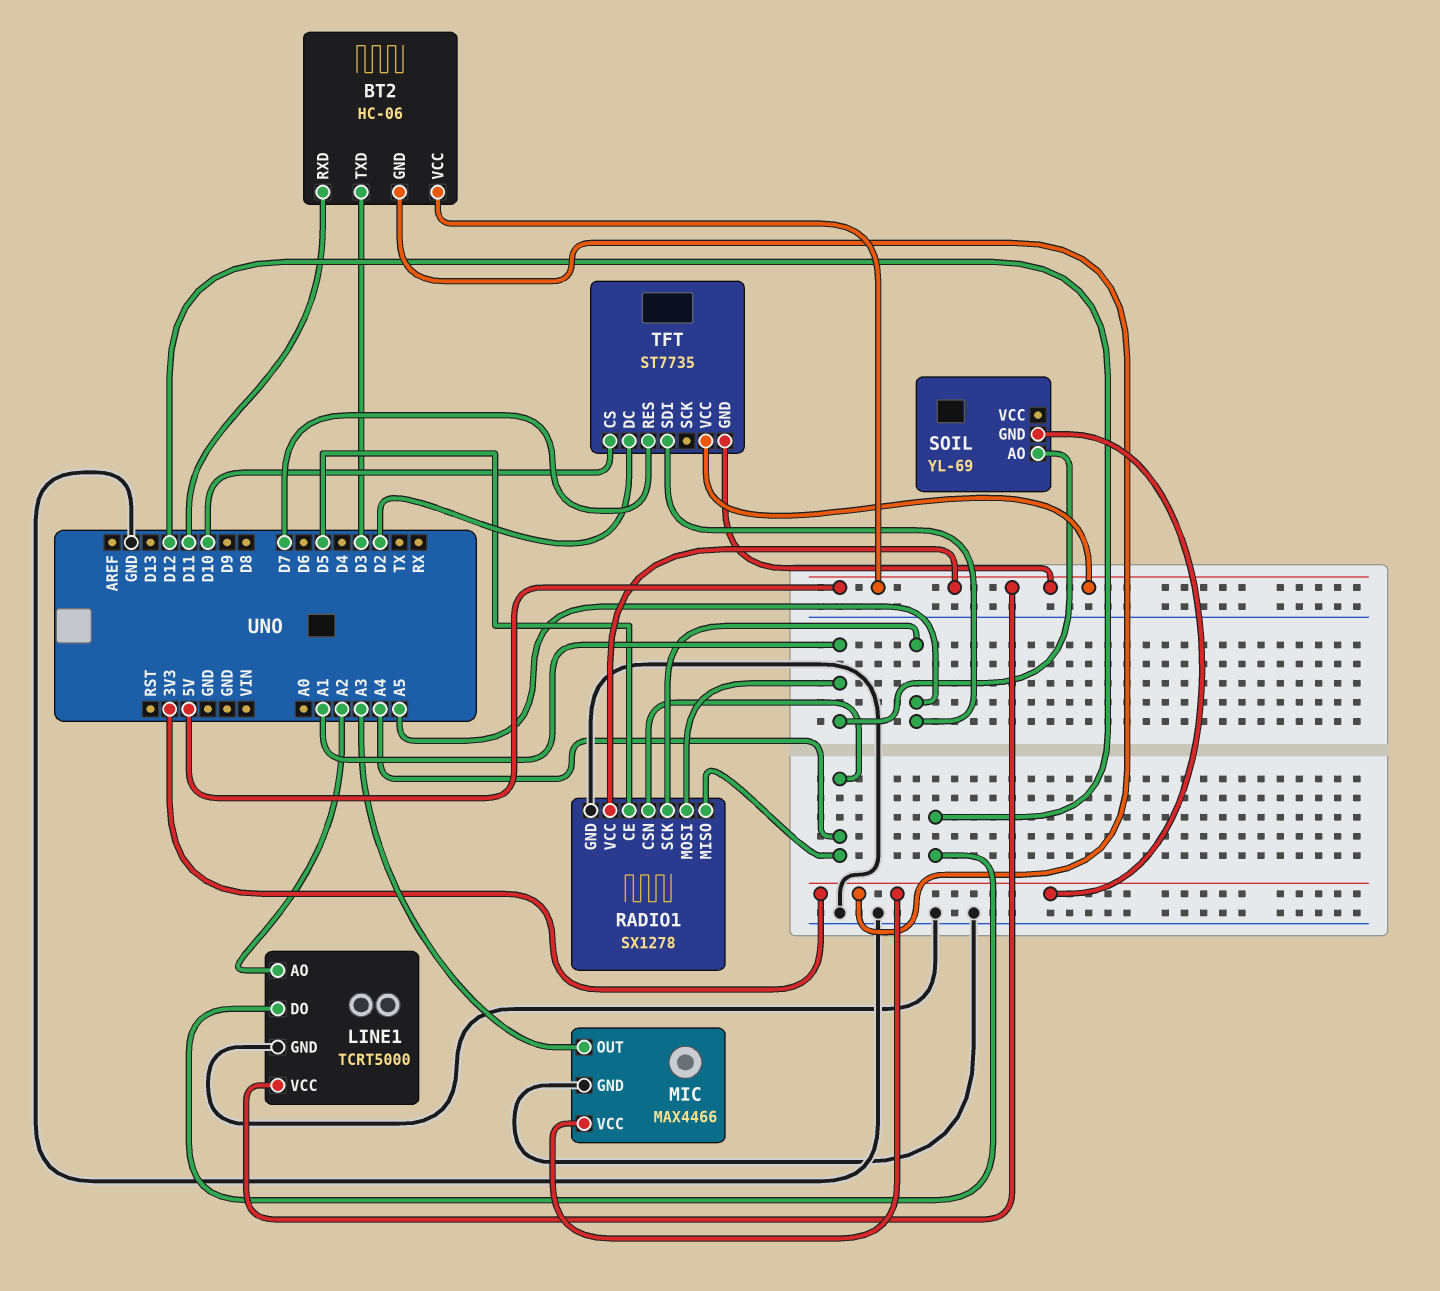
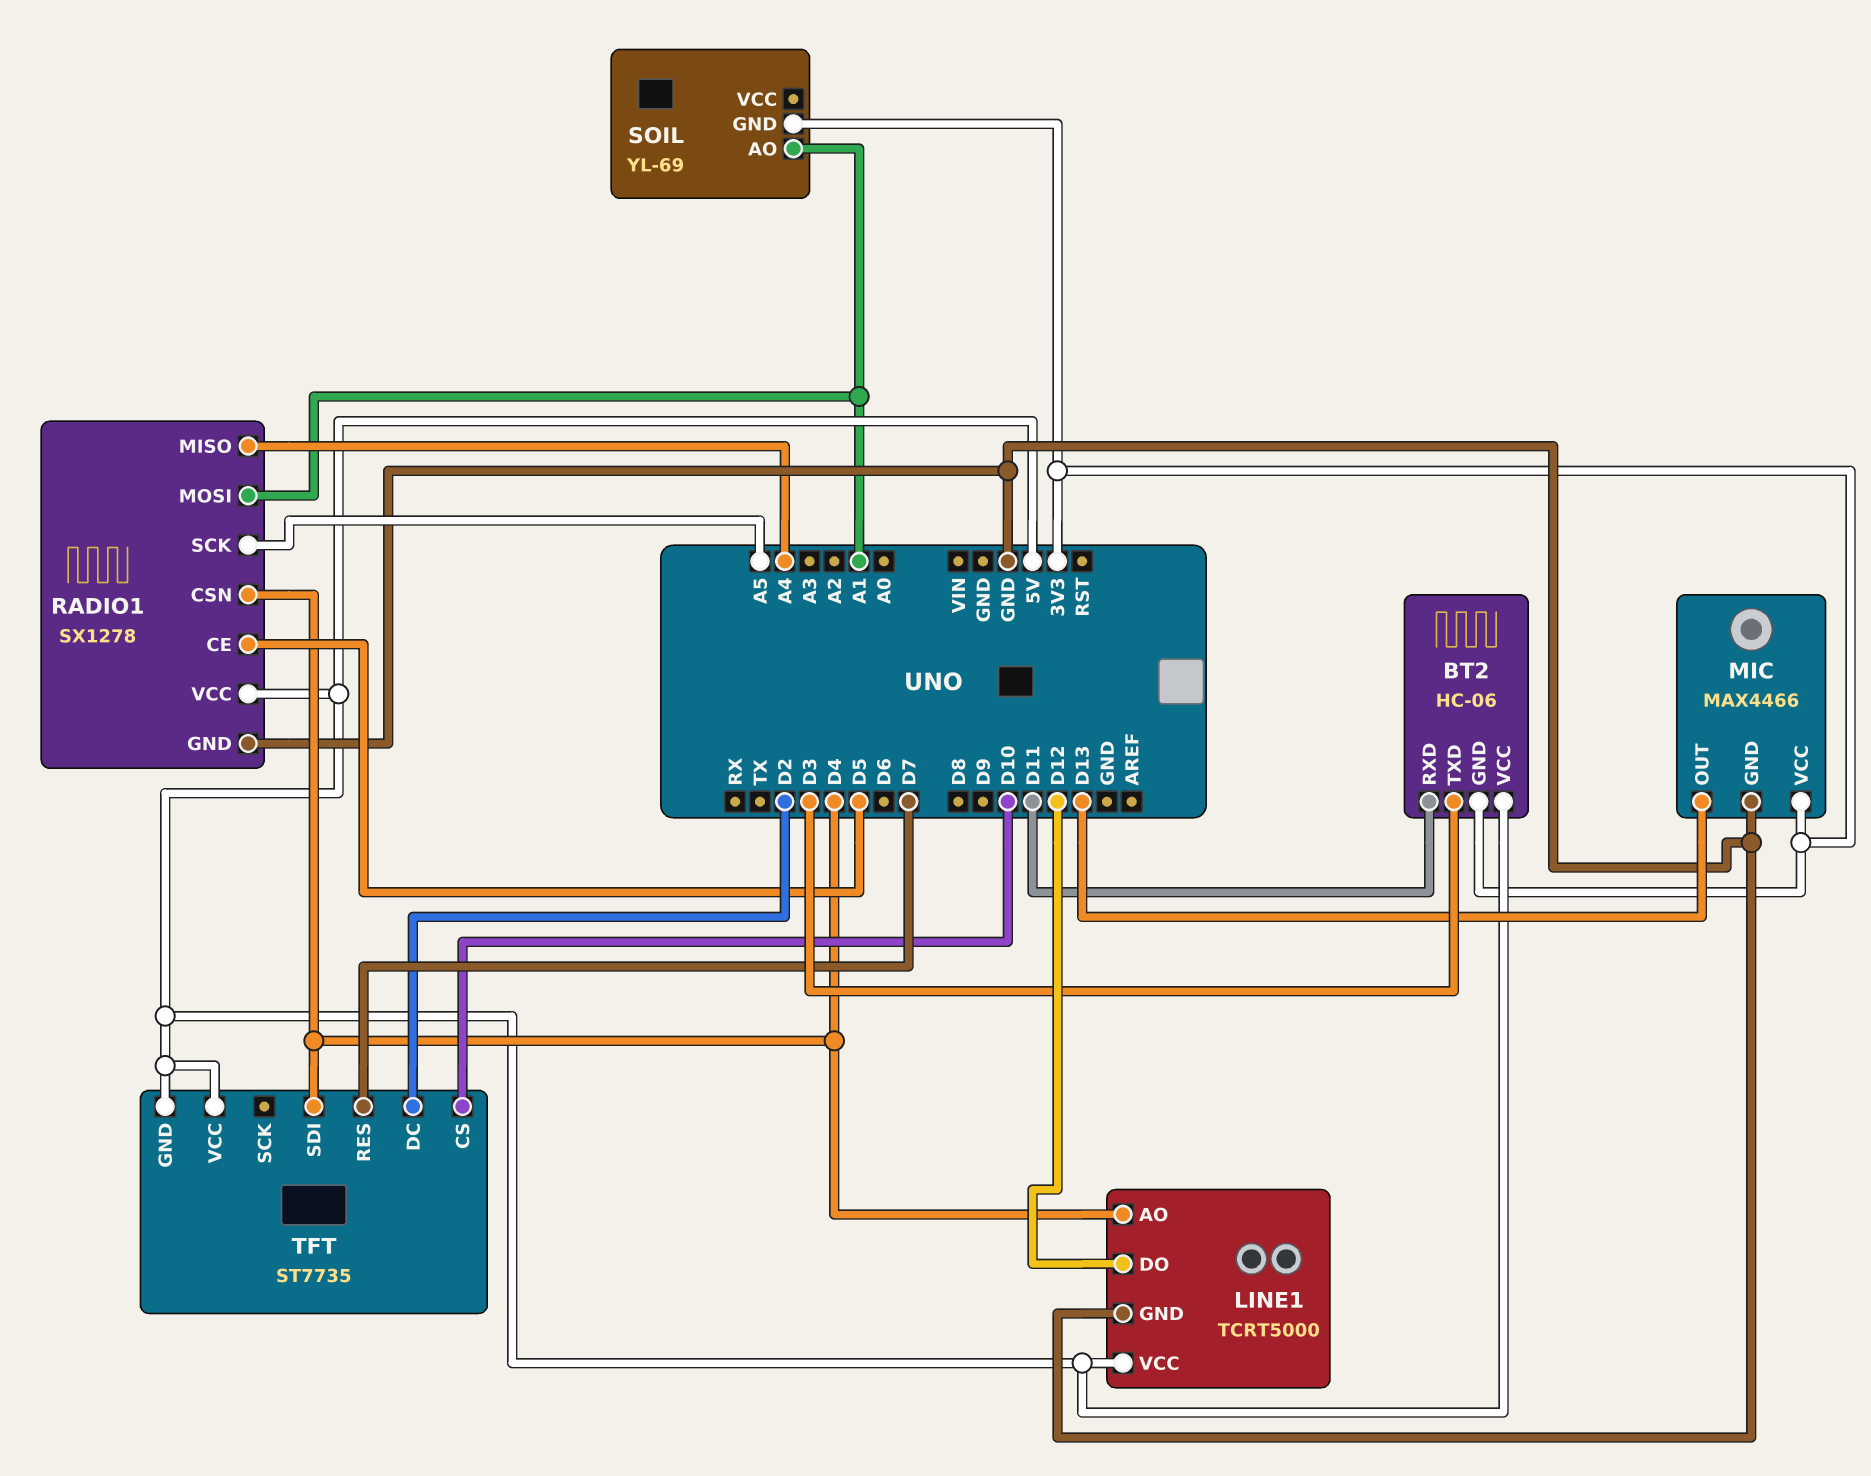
LINE1 pin AO: A2 -> D4
MIC pin OUT: A3 -> D13
RADIO1 pin CSN: A4 -> D4
TFT pin SDI: A5 -> D4

